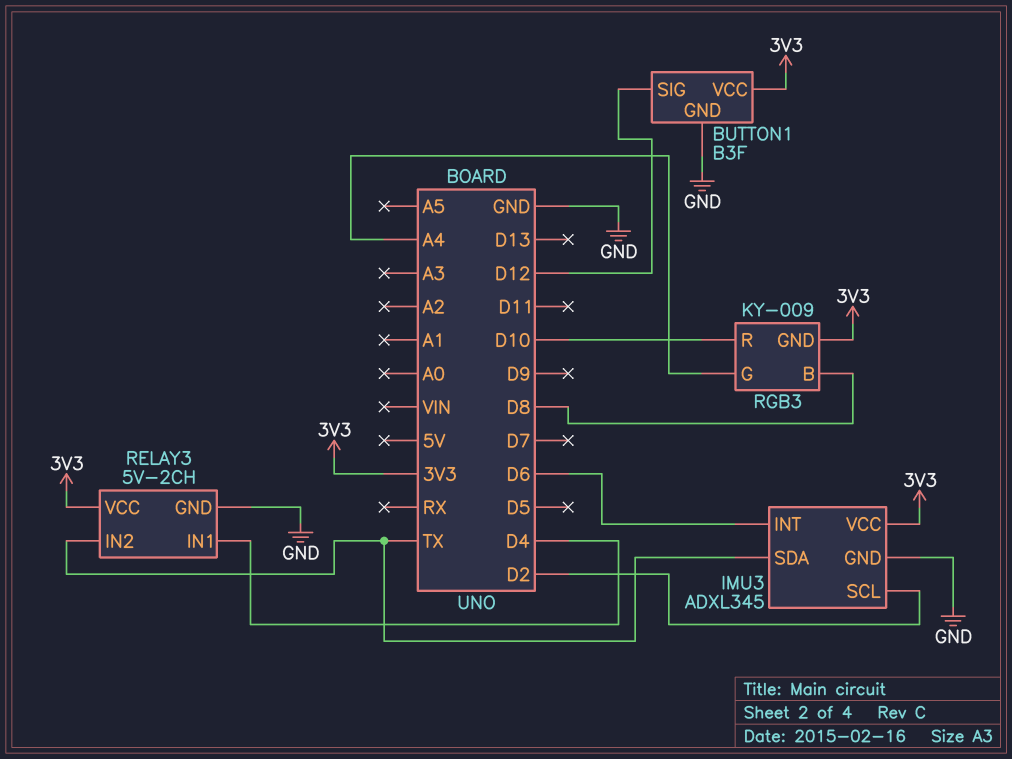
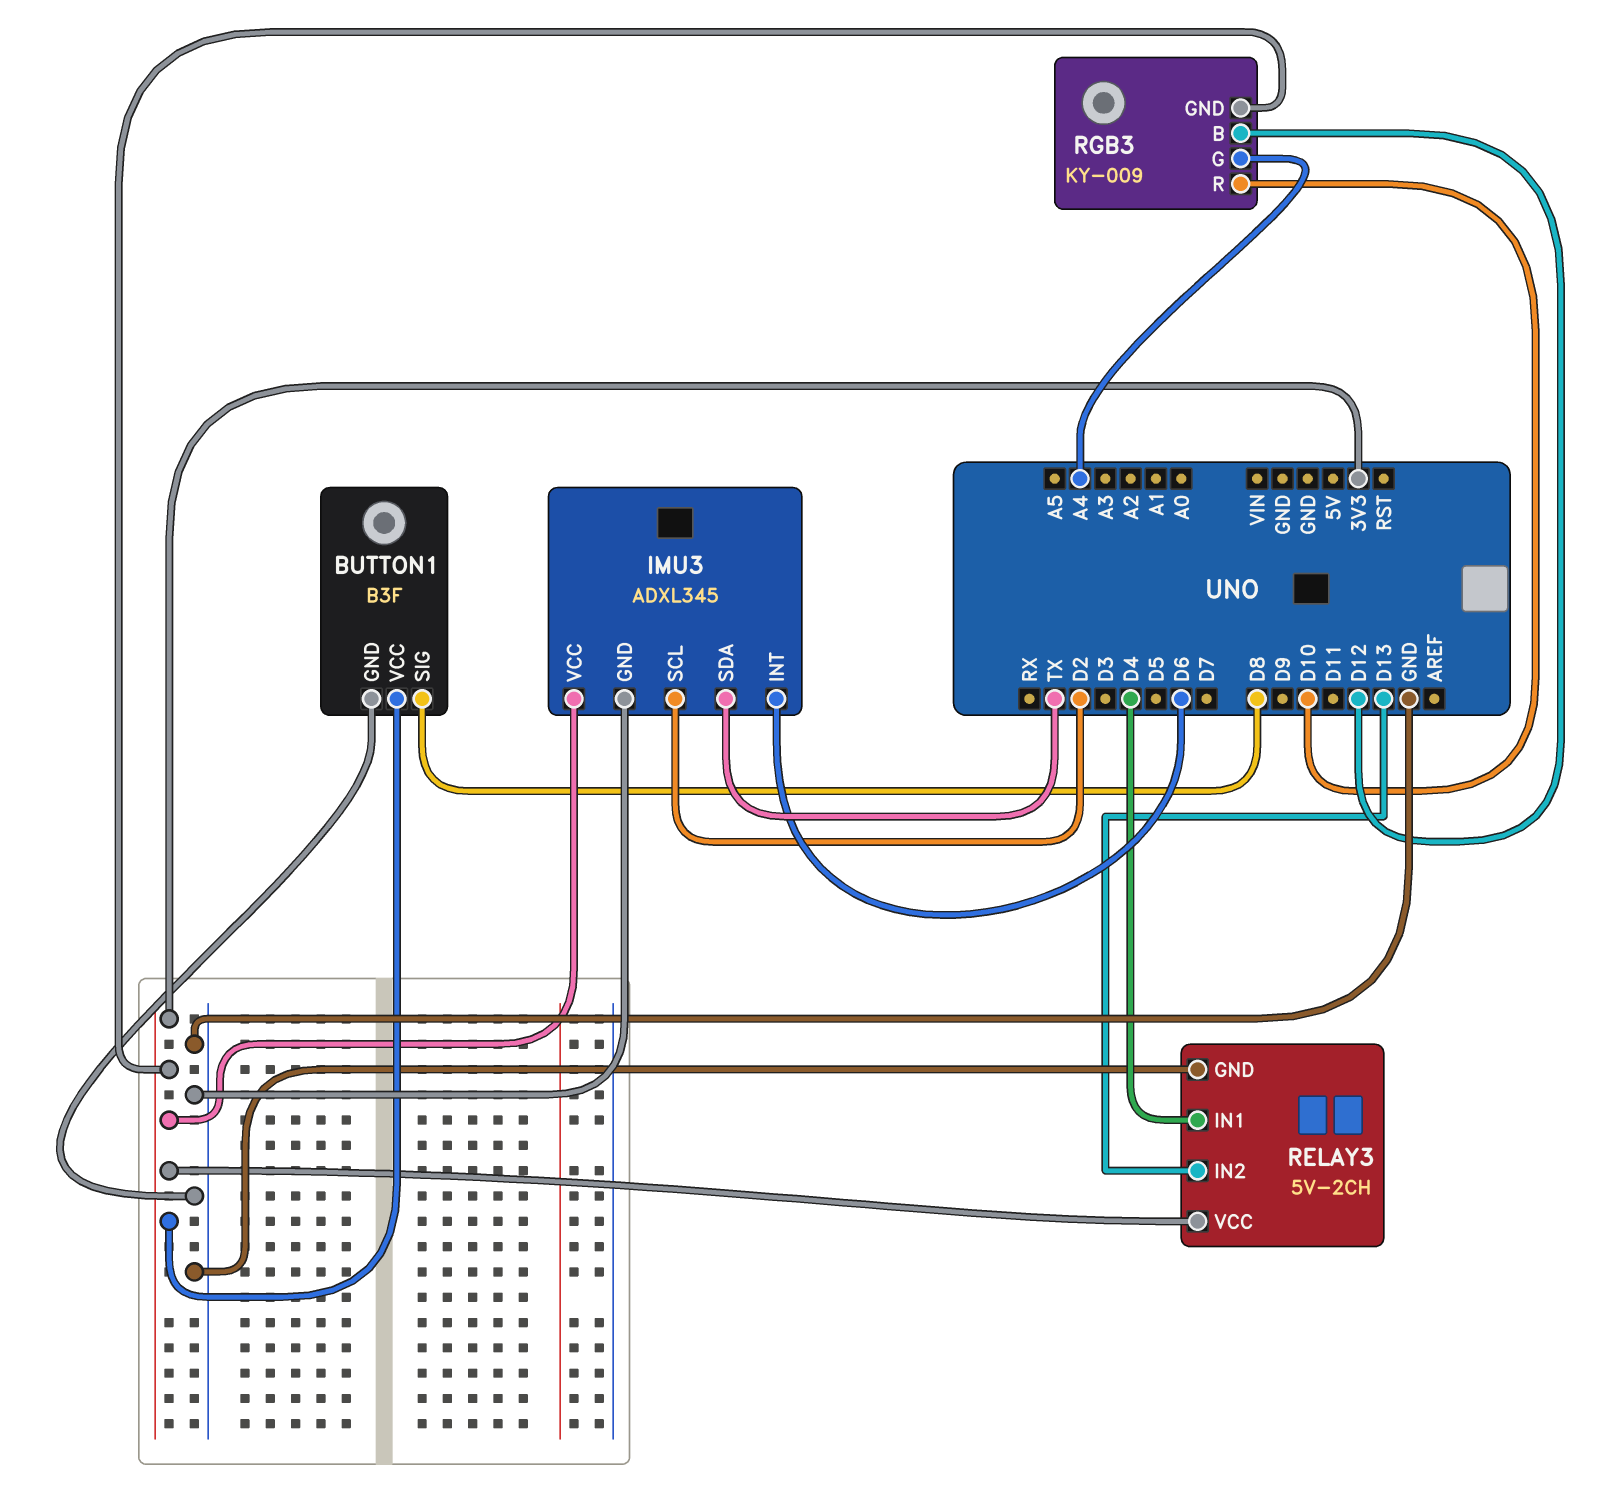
BUTTON1 pin SIG: D12 -> D8
RELAY3 pin IN2: TX -> D13
RGB3 pin B: D8 -> D12

